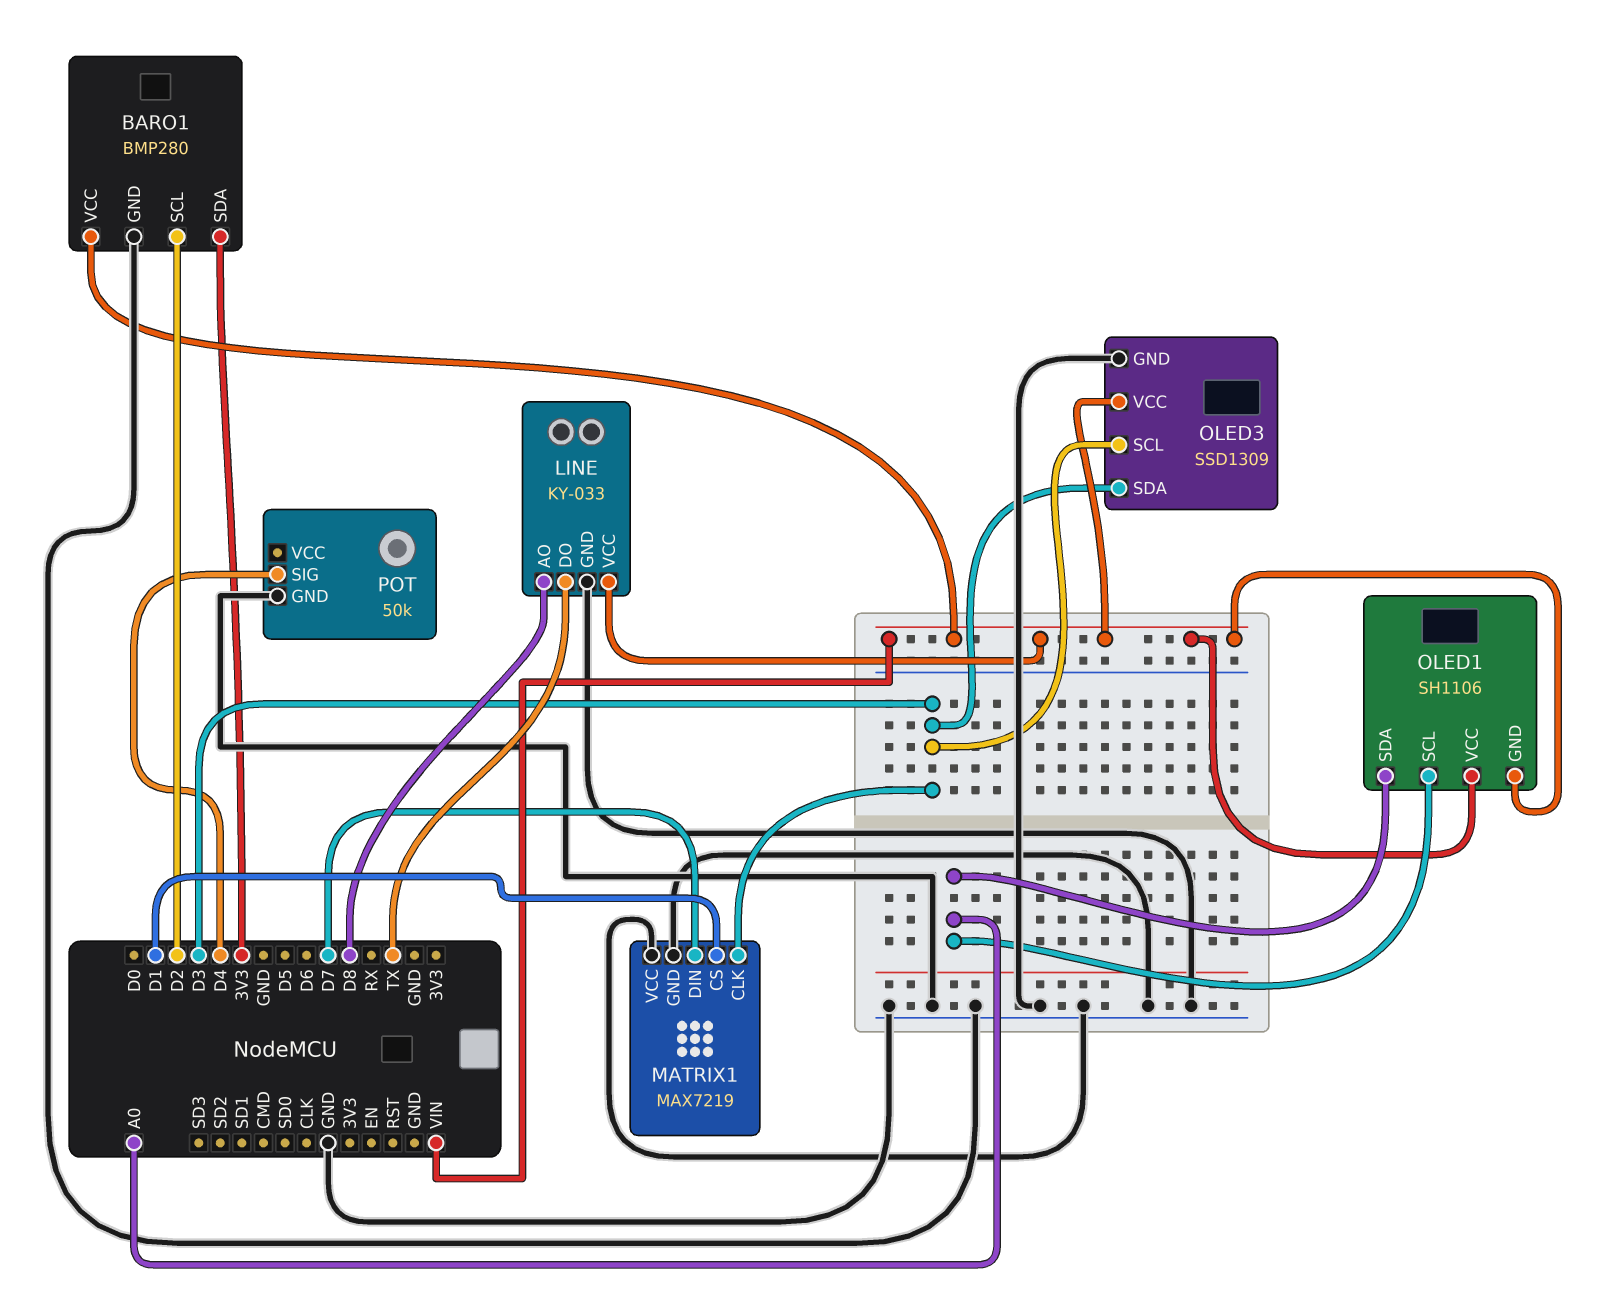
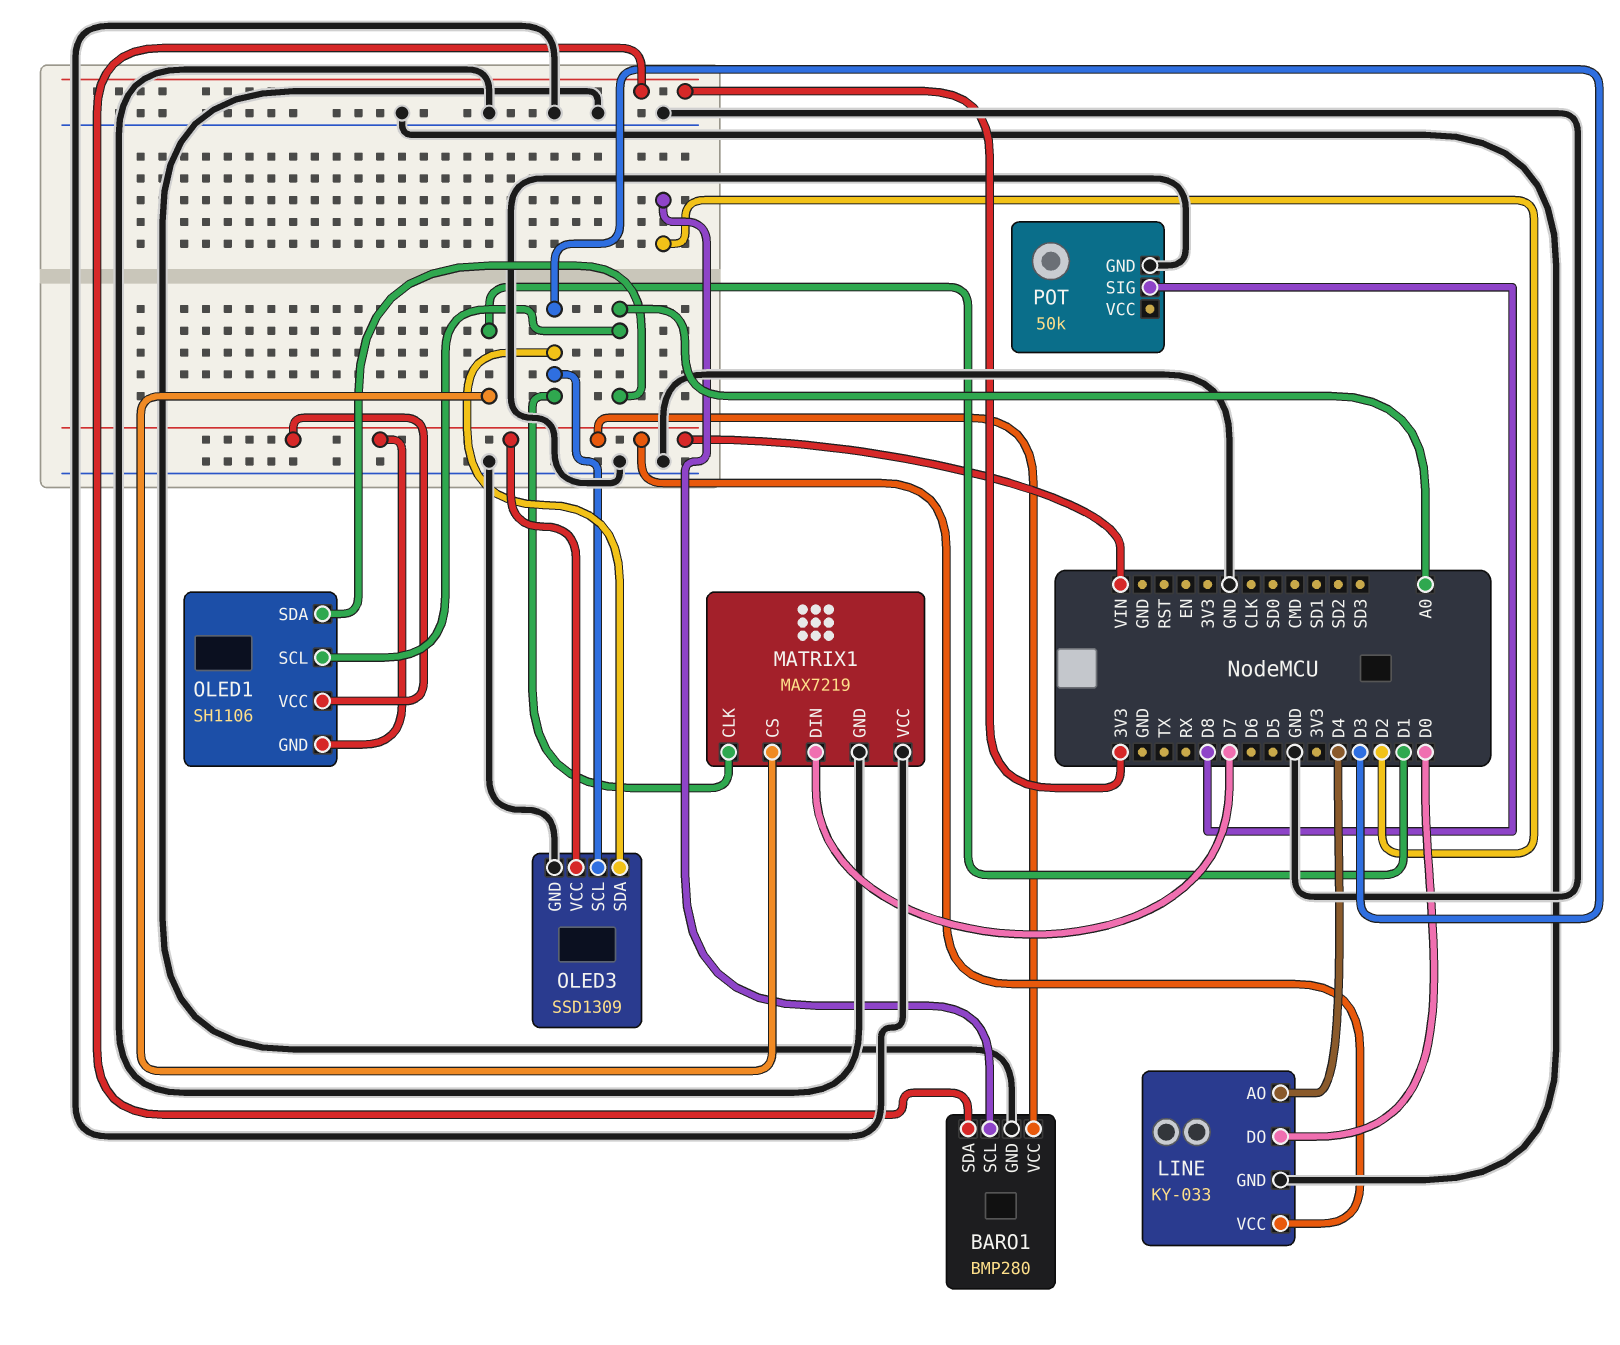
LINE pin AO: D8 -> D4
LINE pin DO: TX -> D0
POT pin SIG: D4 -> D8

